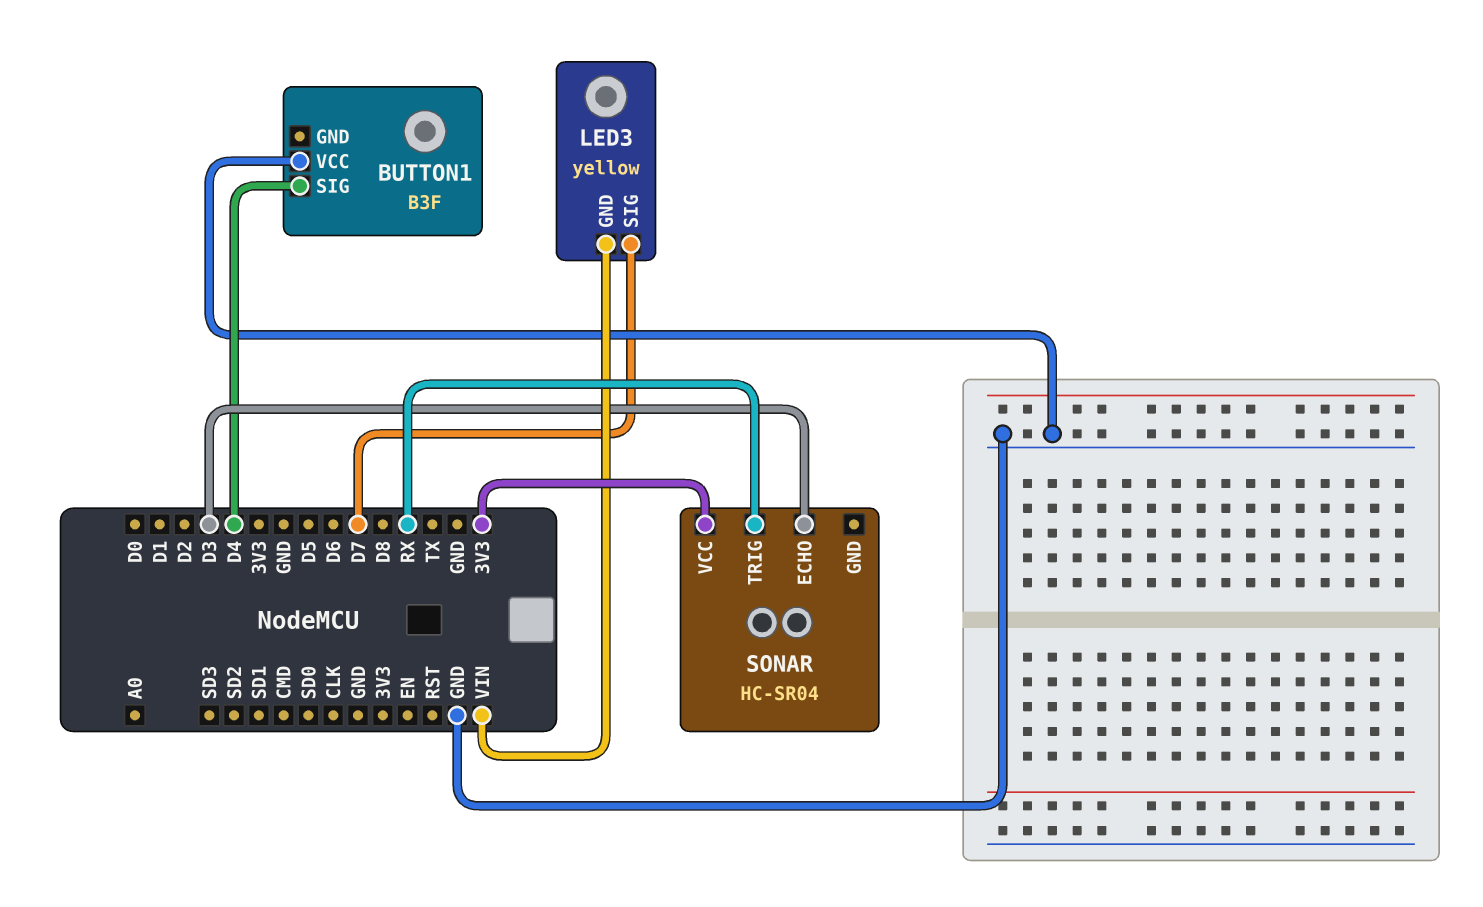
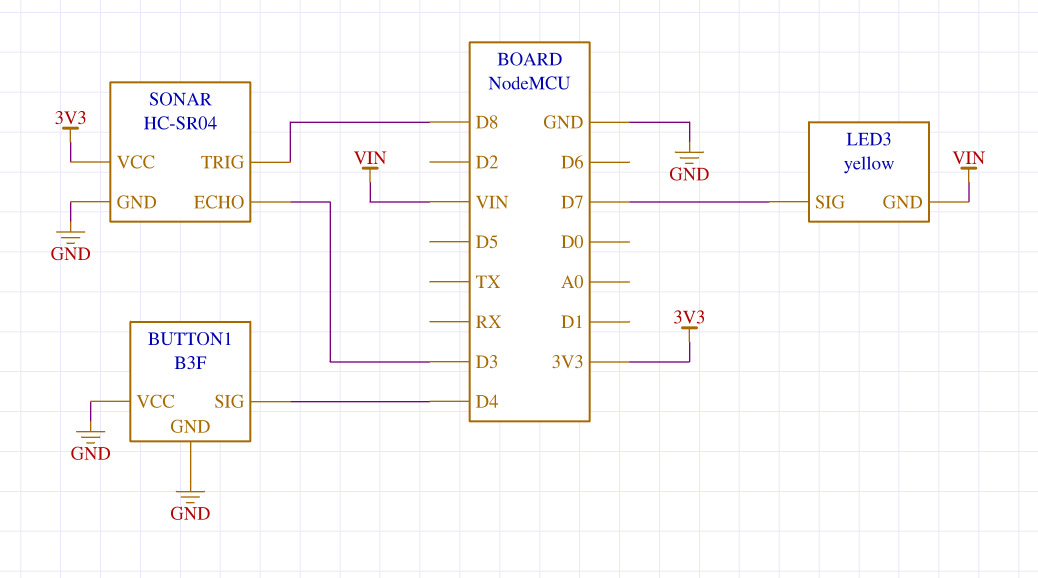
BUTTON1 pin GND: none -> GND
SONAR pin GND: none -> GND
SONAR pin TRIG: RX -> D8

